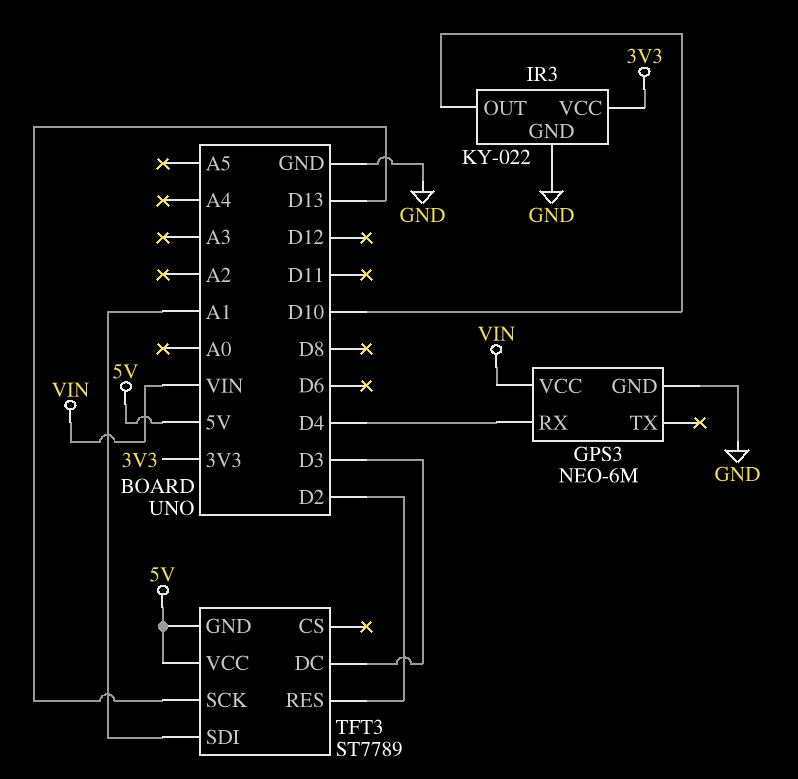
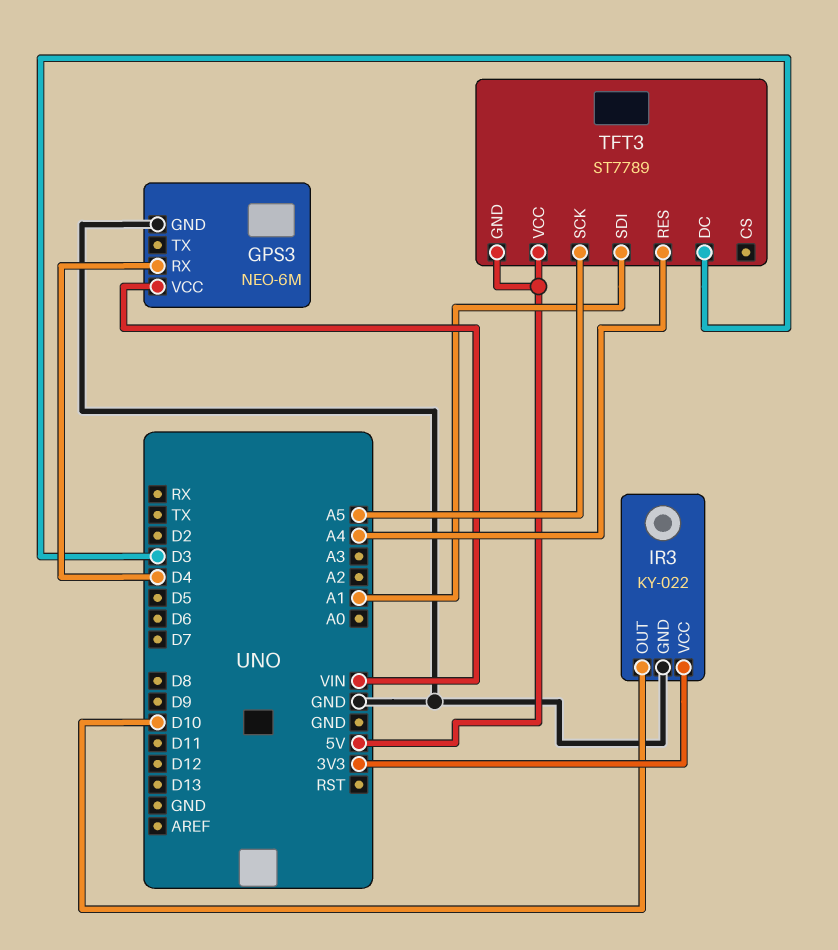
TFT3 pin RES: D2 -> A4
TFT3 pin SCK: D13 -> A5

